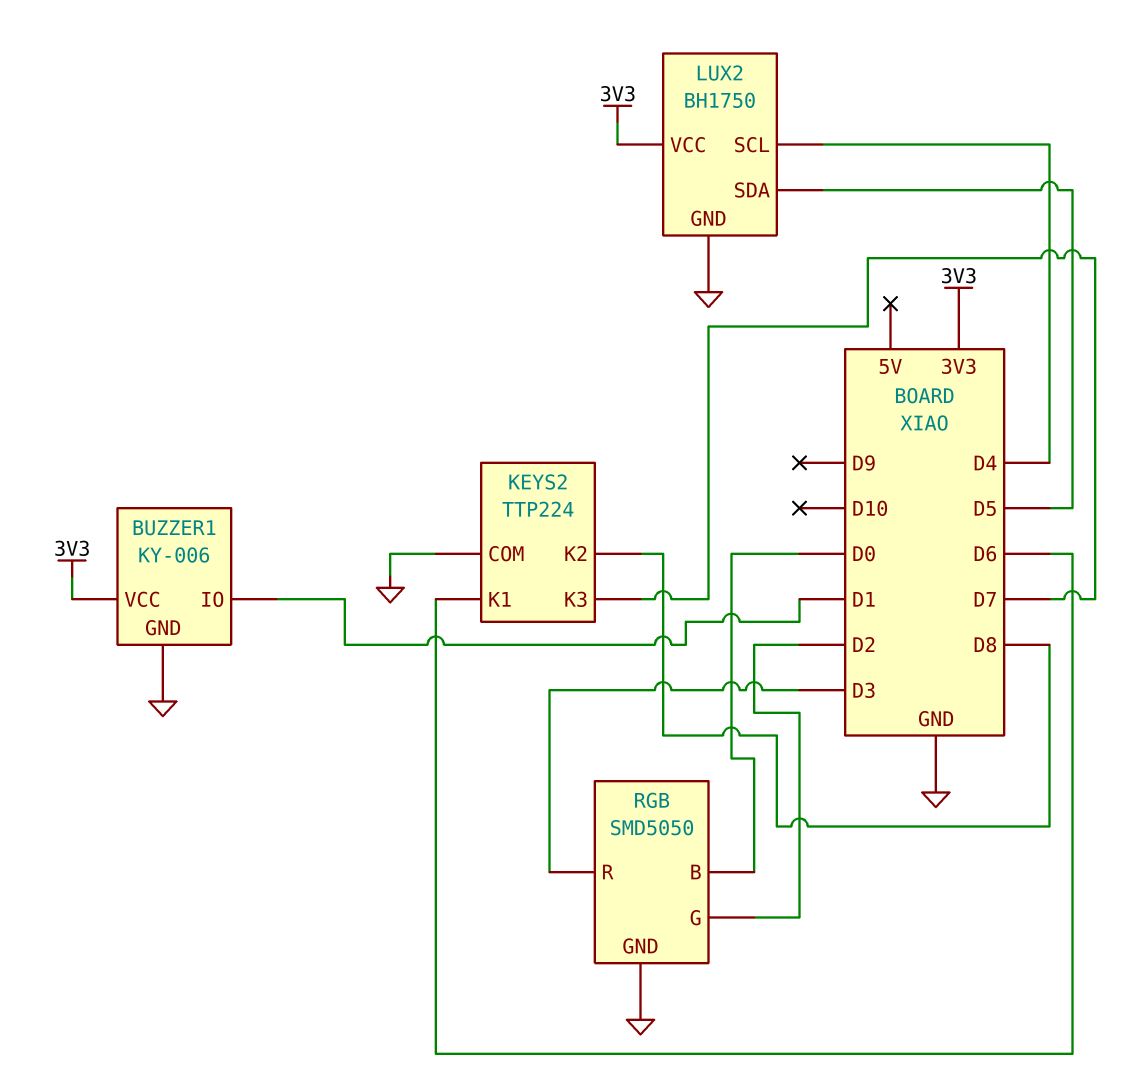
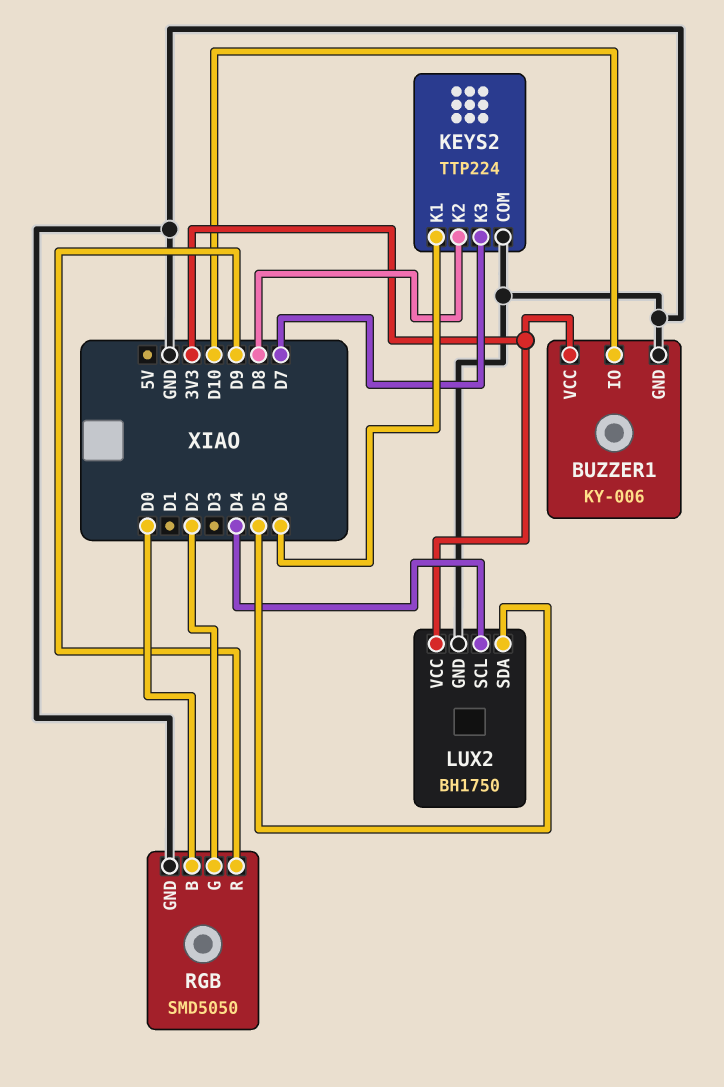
BUZZER1 pin IO: D1 -> D10
RGB pin R: D3 -> D9

